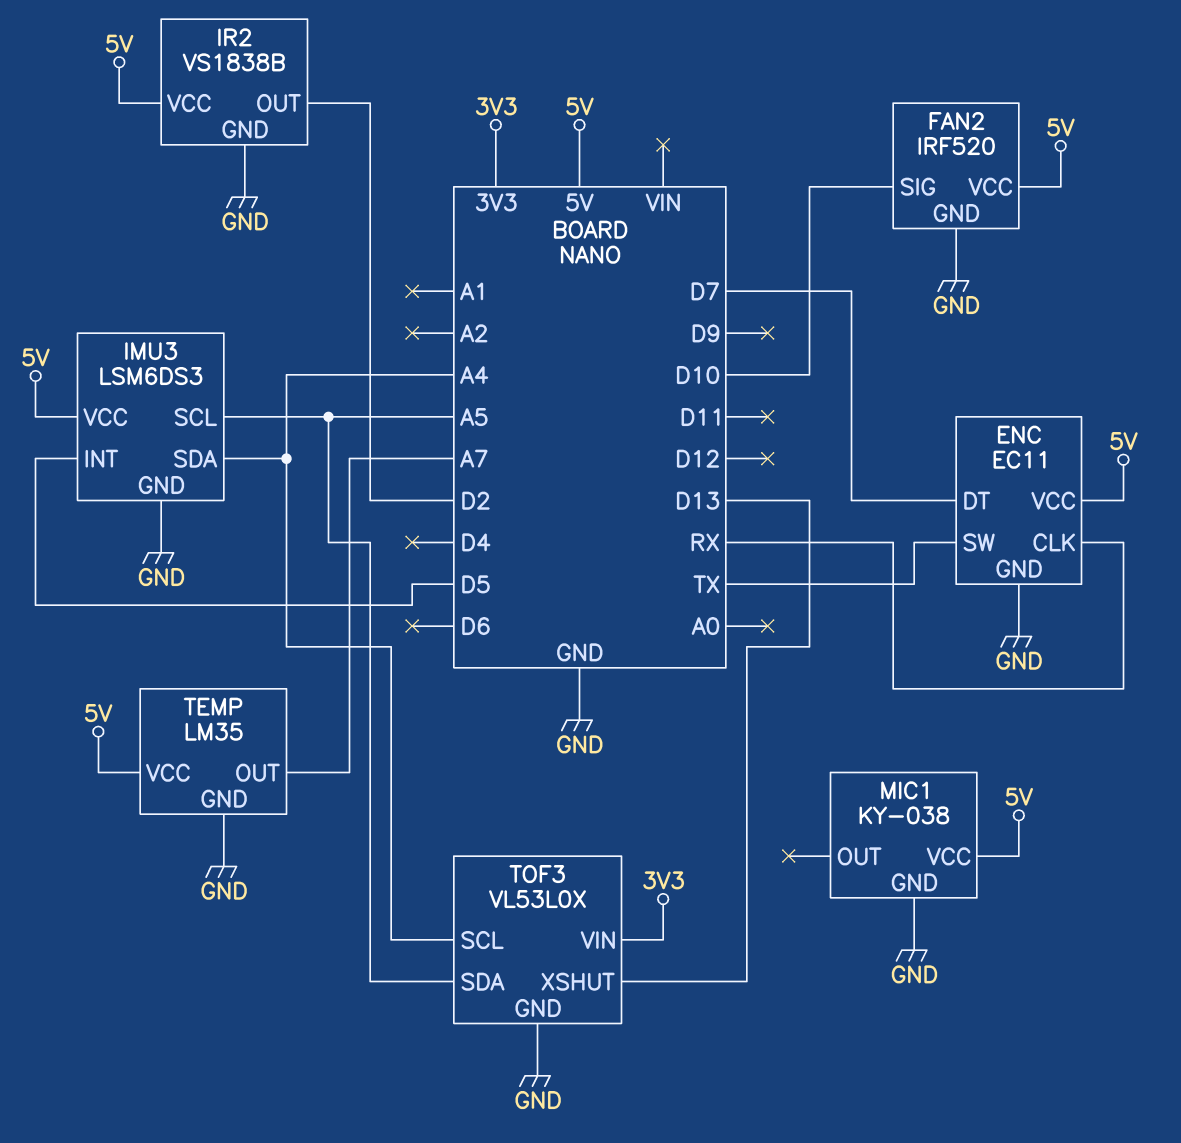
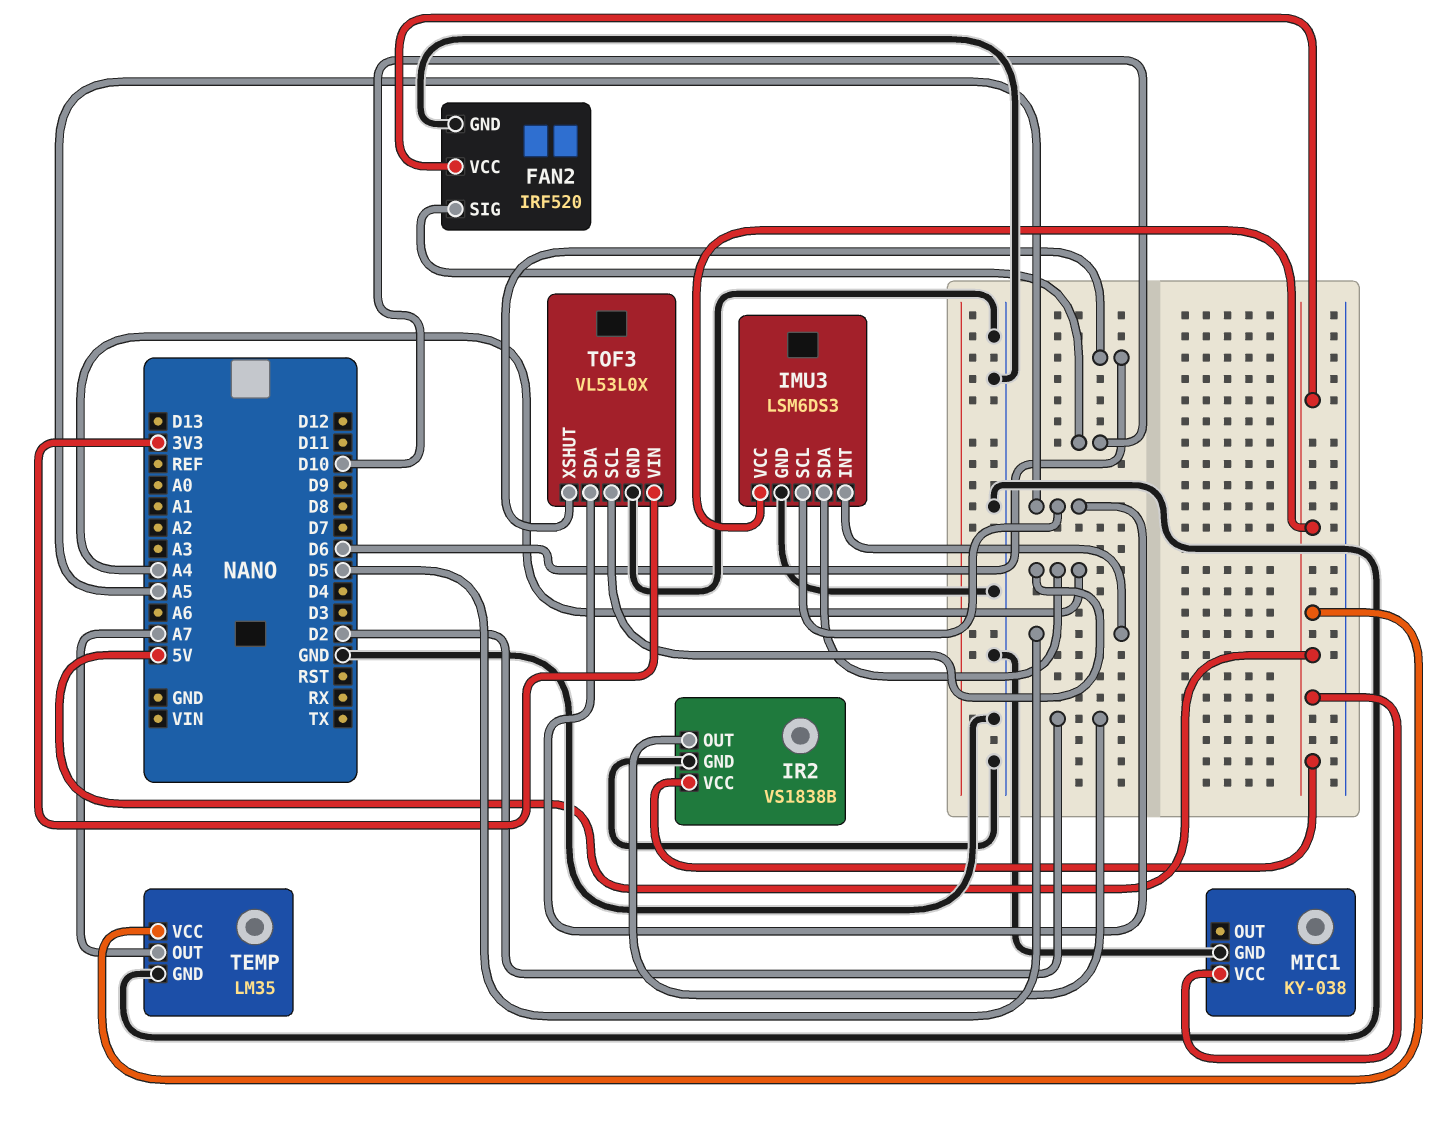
ENC: EC11 -> none
ENC pin CLK: RX -> none
ENC pin DT: D7 -> none
ENC pin GND: GND -> none
ENC pin SW: TX -> none
ENC pin VCC: 5V -> none
TOF3 pin XSHUT: D13 -> D6

